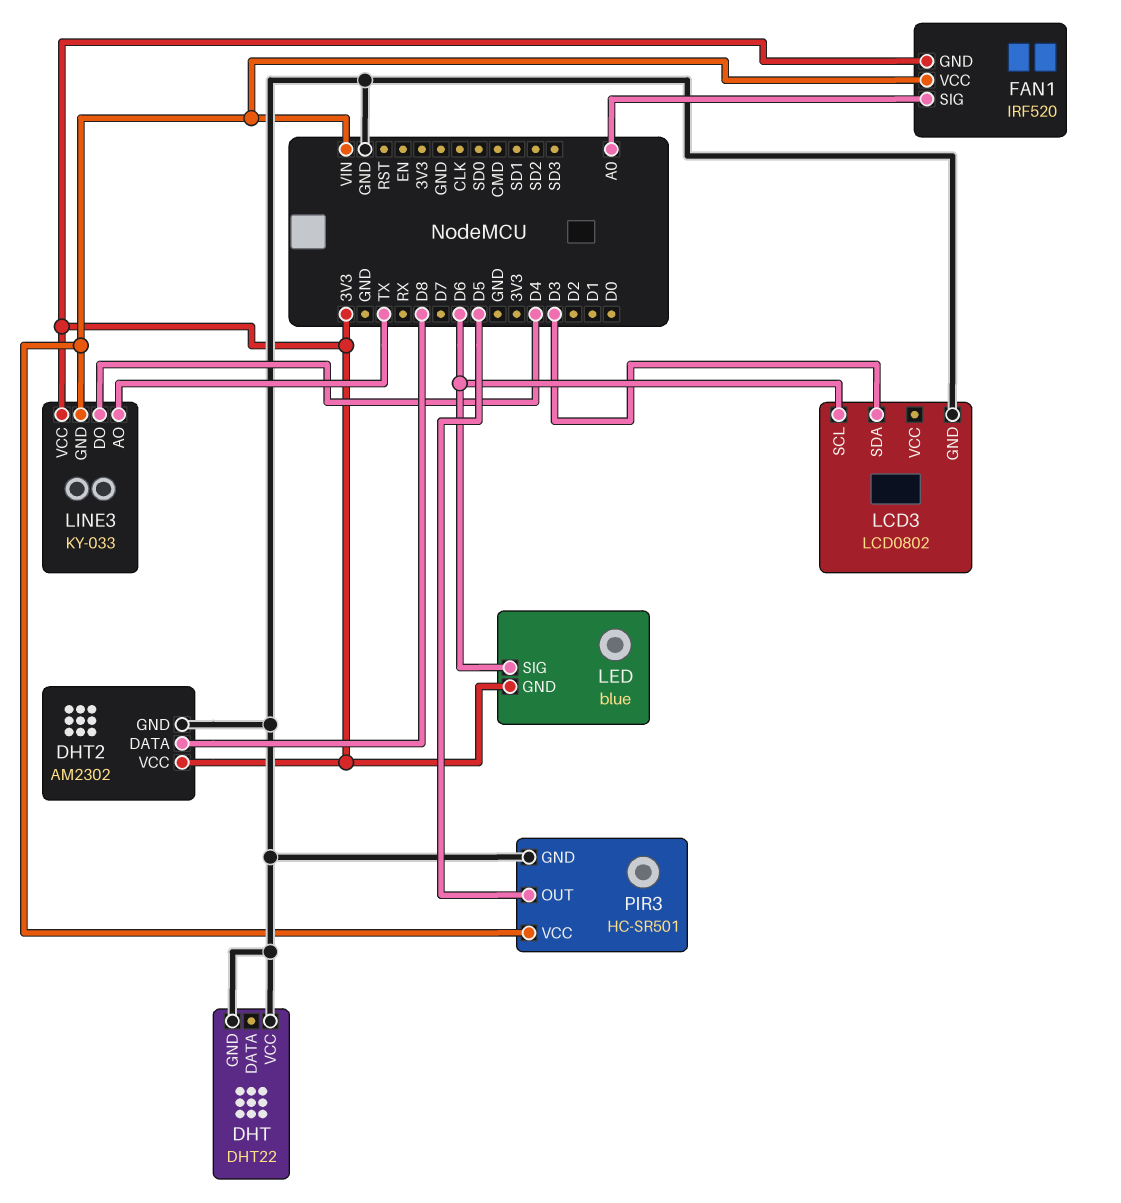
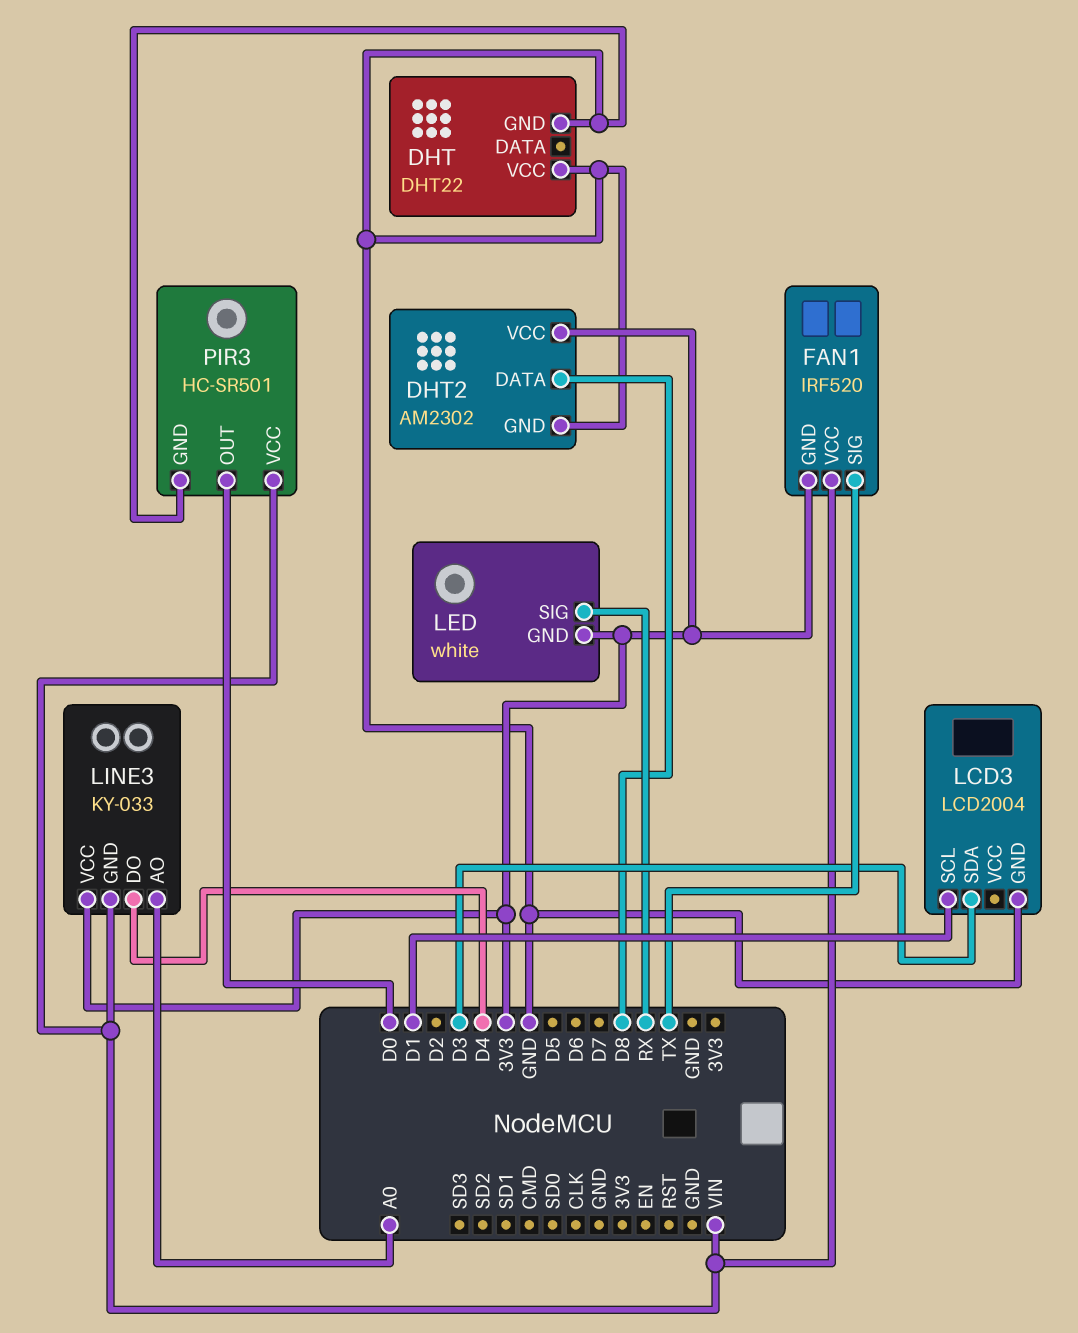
FAN1 pin SIG: A0 -> TX
LCD3: LCD0802 -> LCD2004
LCD3 pin SCL: D6 -> D1
LED: blue -> white
LED pin SIG: D6 -> RX
LINE3 pin AO: TX -> A0
PIR3 pin OUT: D5 -> D0

